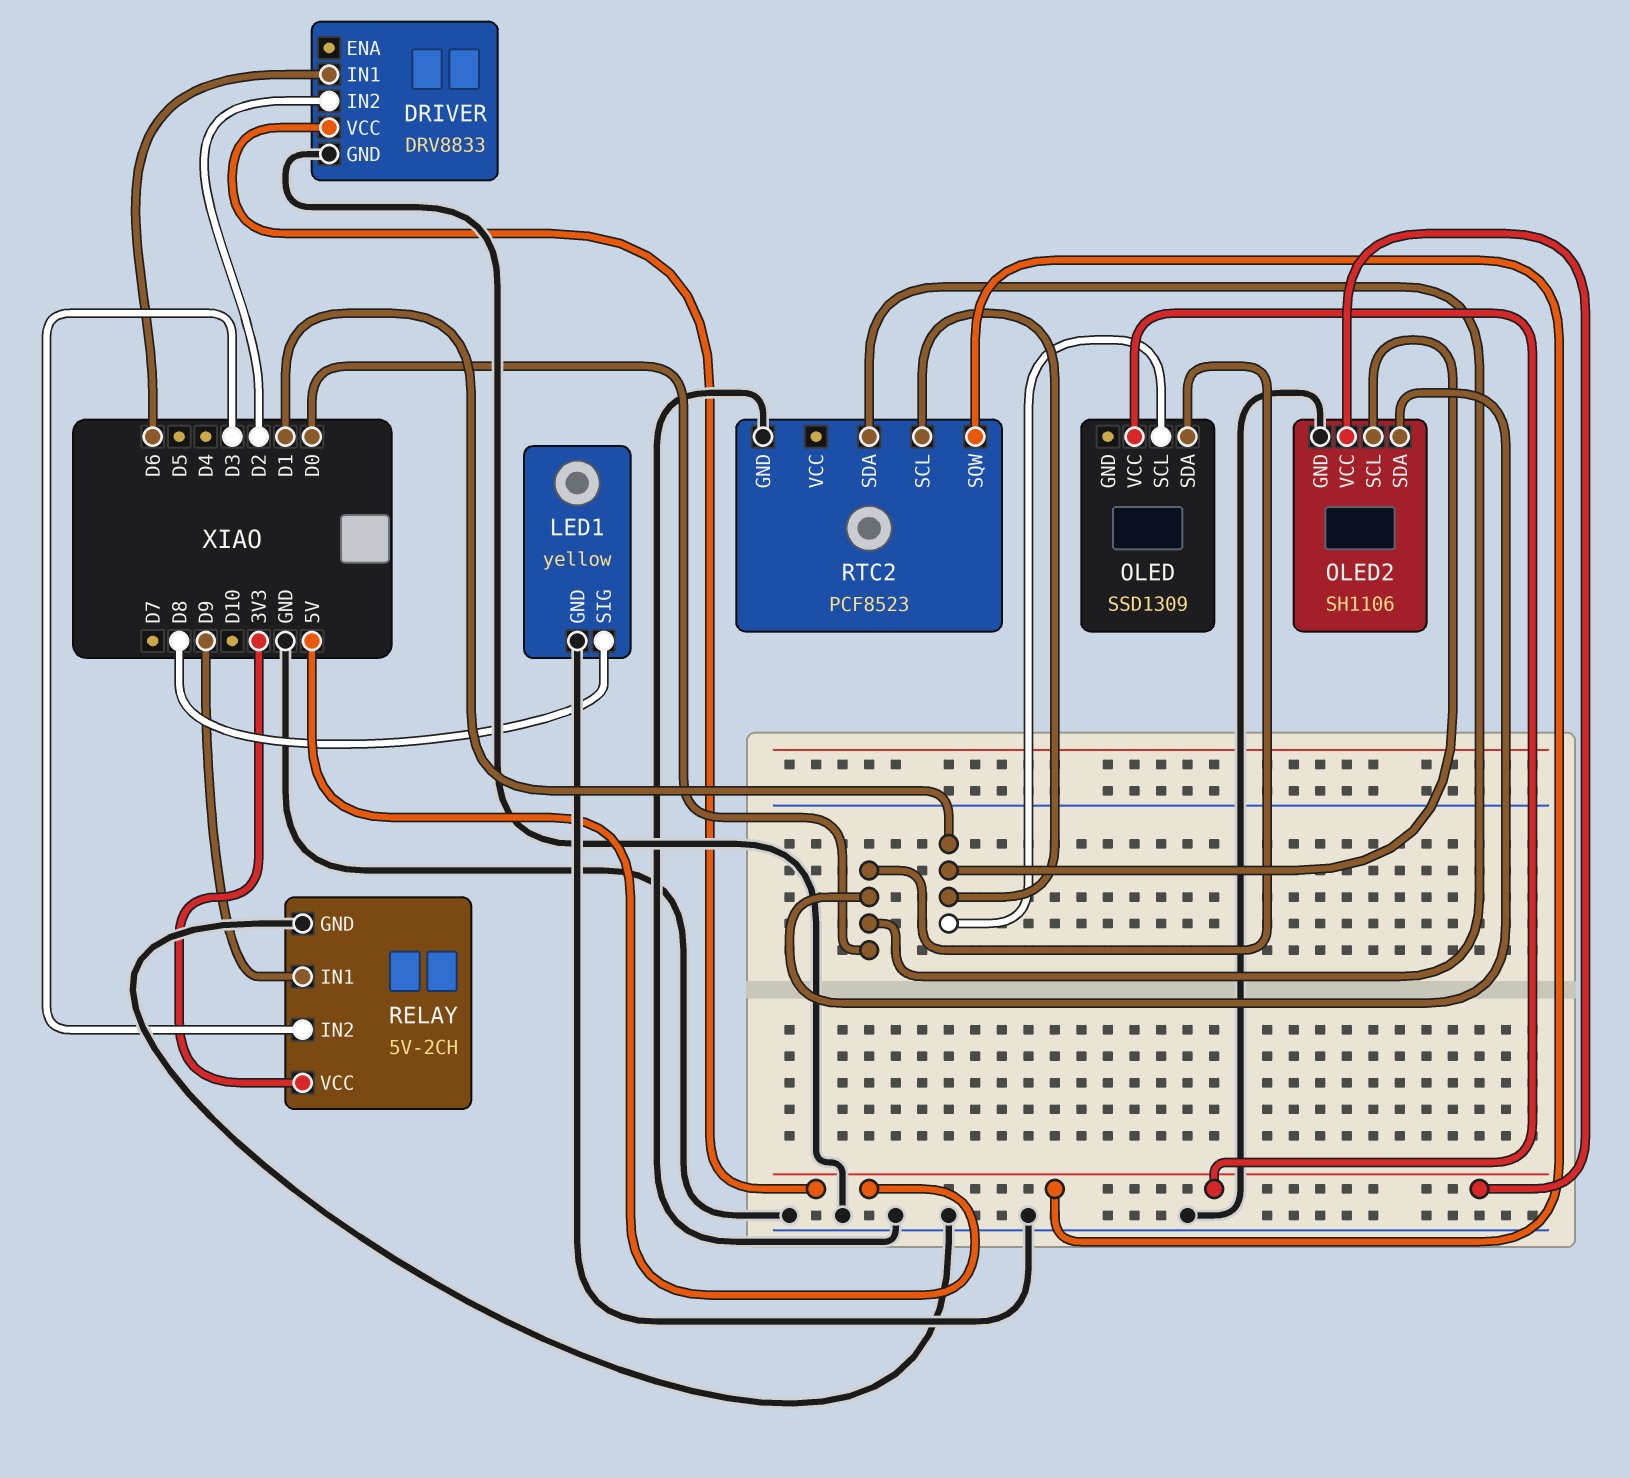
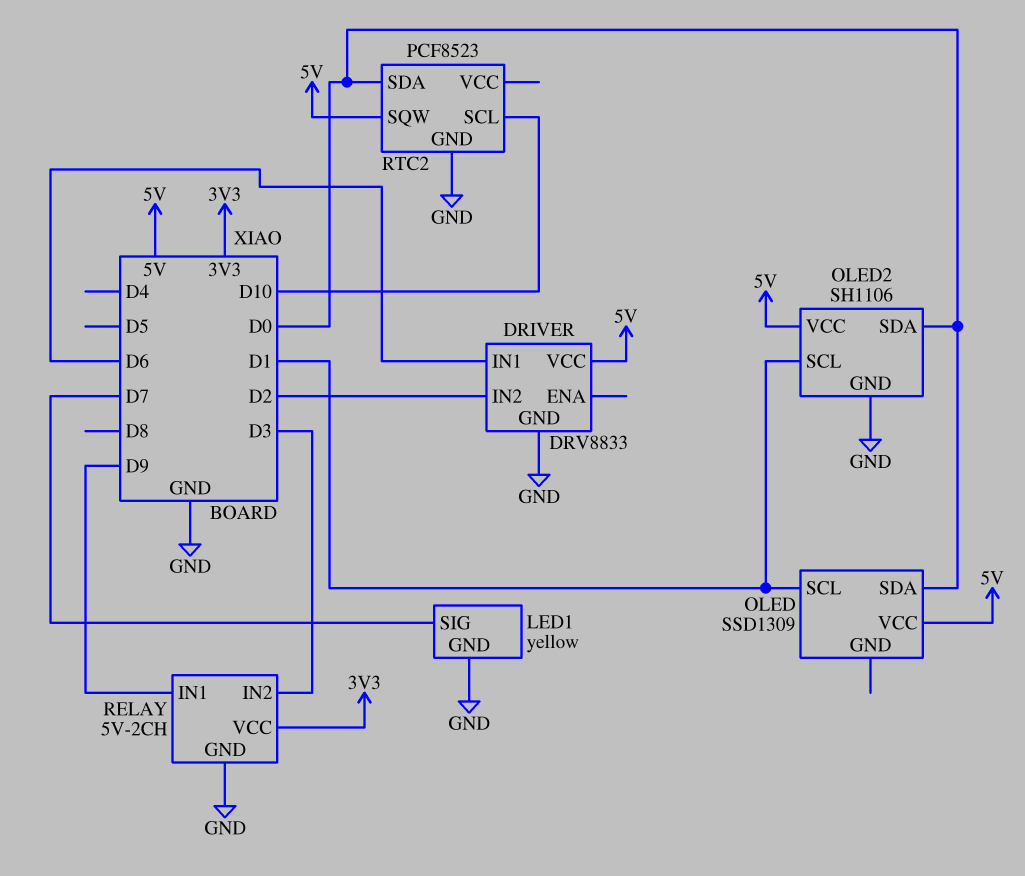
LED1 pin SIG: D8 -> D7
RTC2 pin SCL: D1 -> D10

